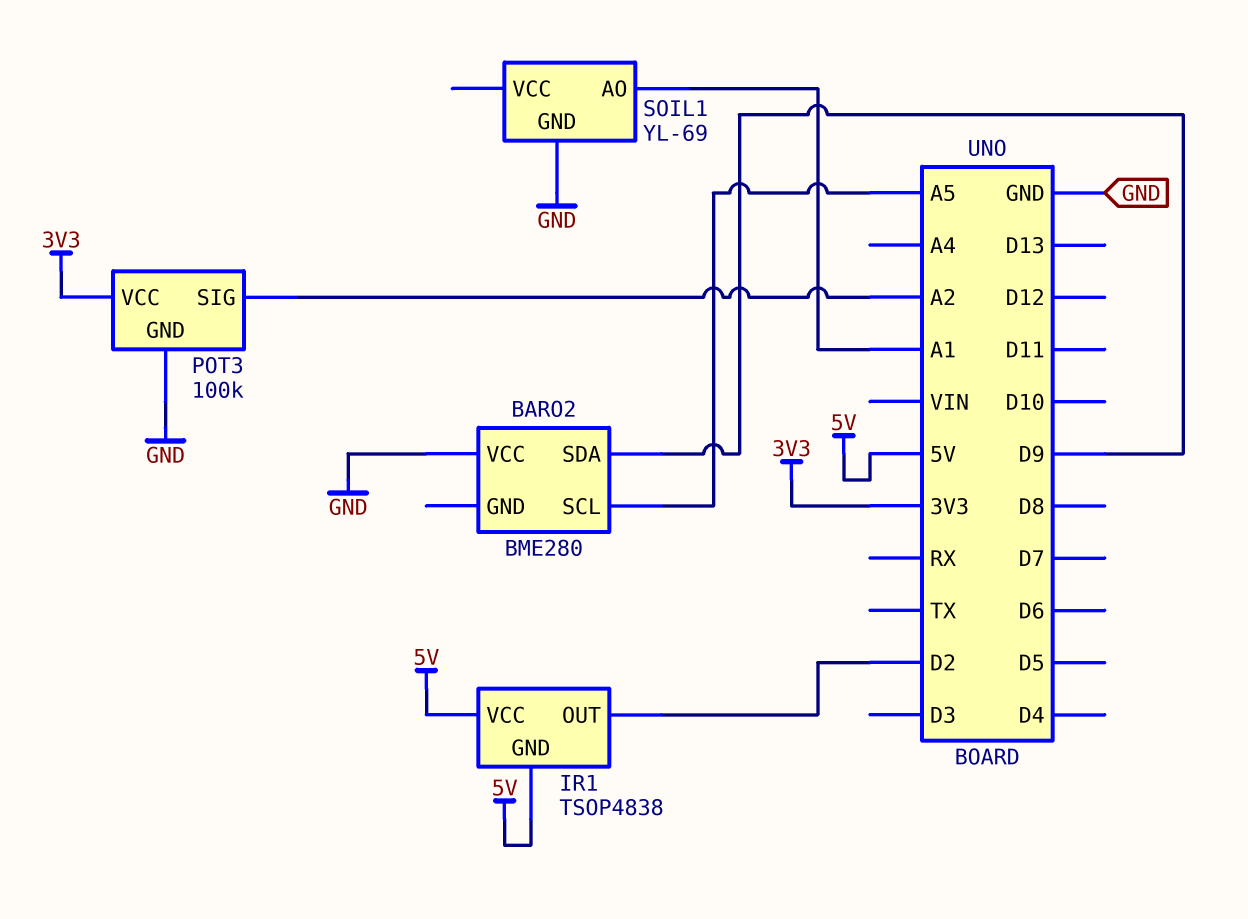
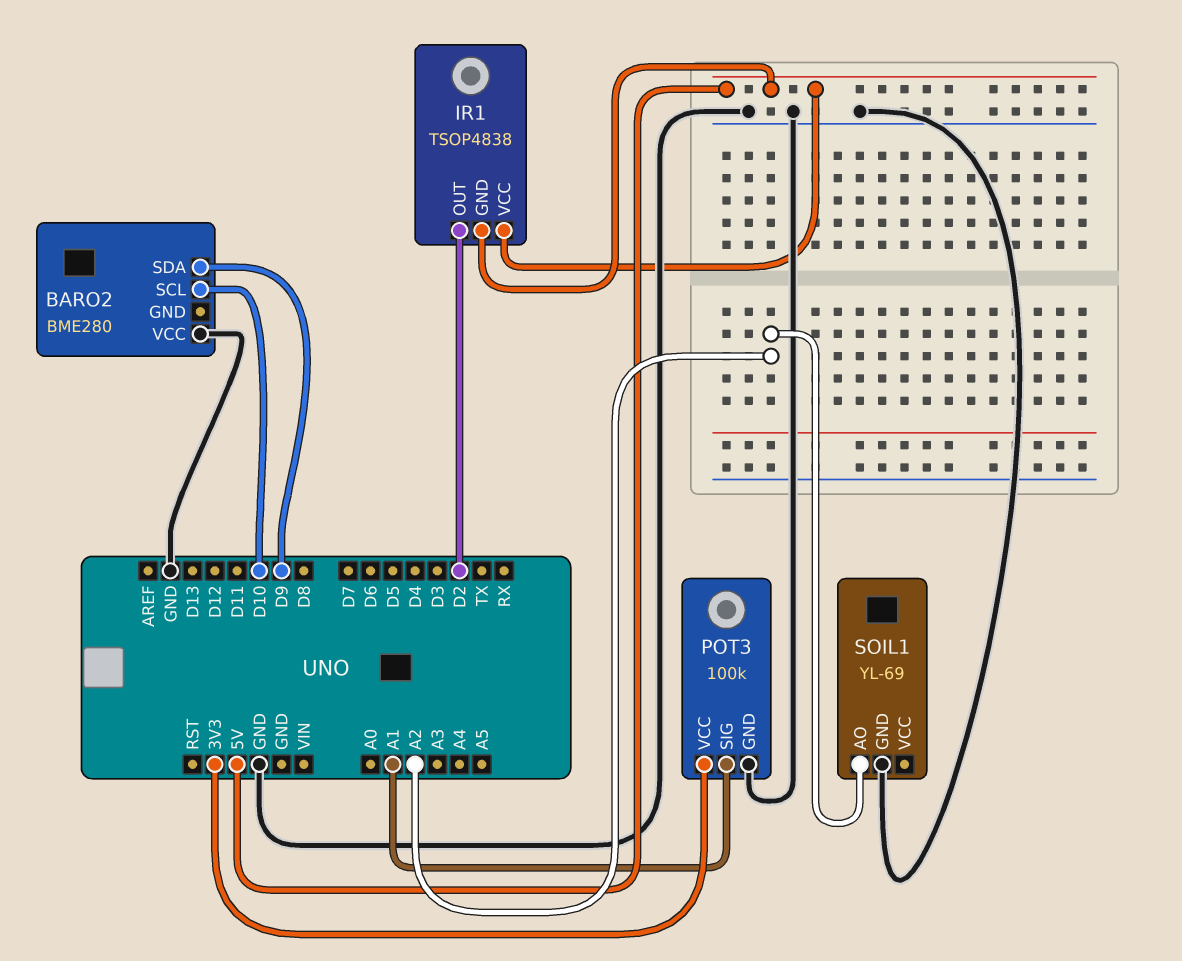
BARO2 pin SCL: A5 -> D10
POT3 pin SIG: A2 -> A1
SOIL1 pin AO: A1 -> A2

